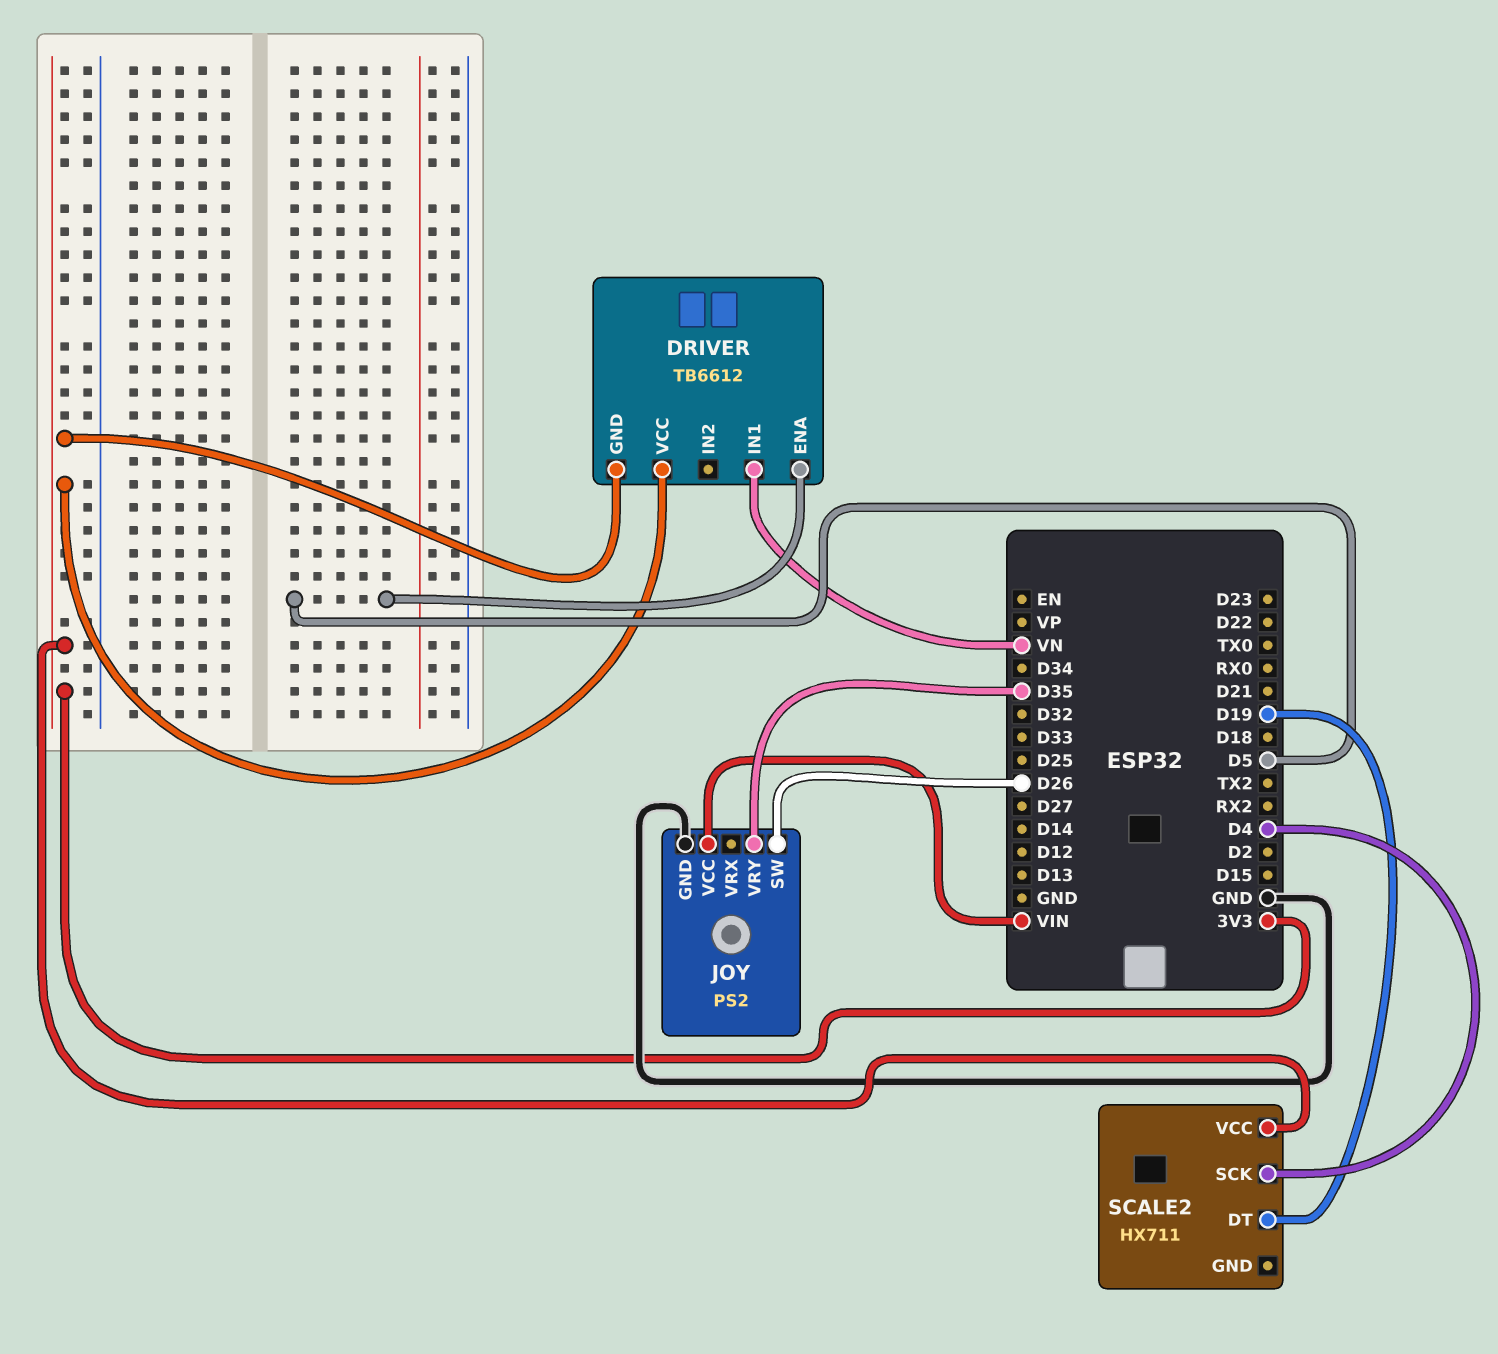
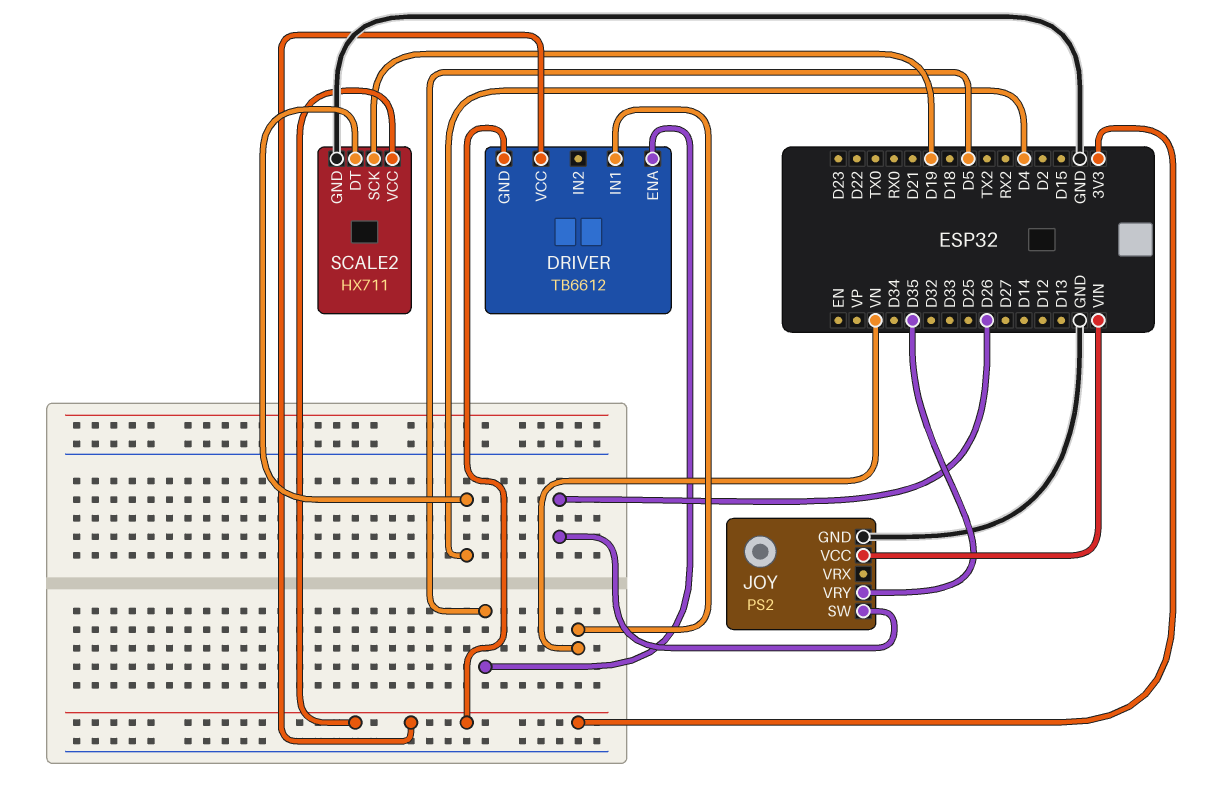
SCALE2 pin DT: D19 -> D4
SCALE2 pin GND: none -> GND
SCALE2 pin SCK: D4 -> D19

